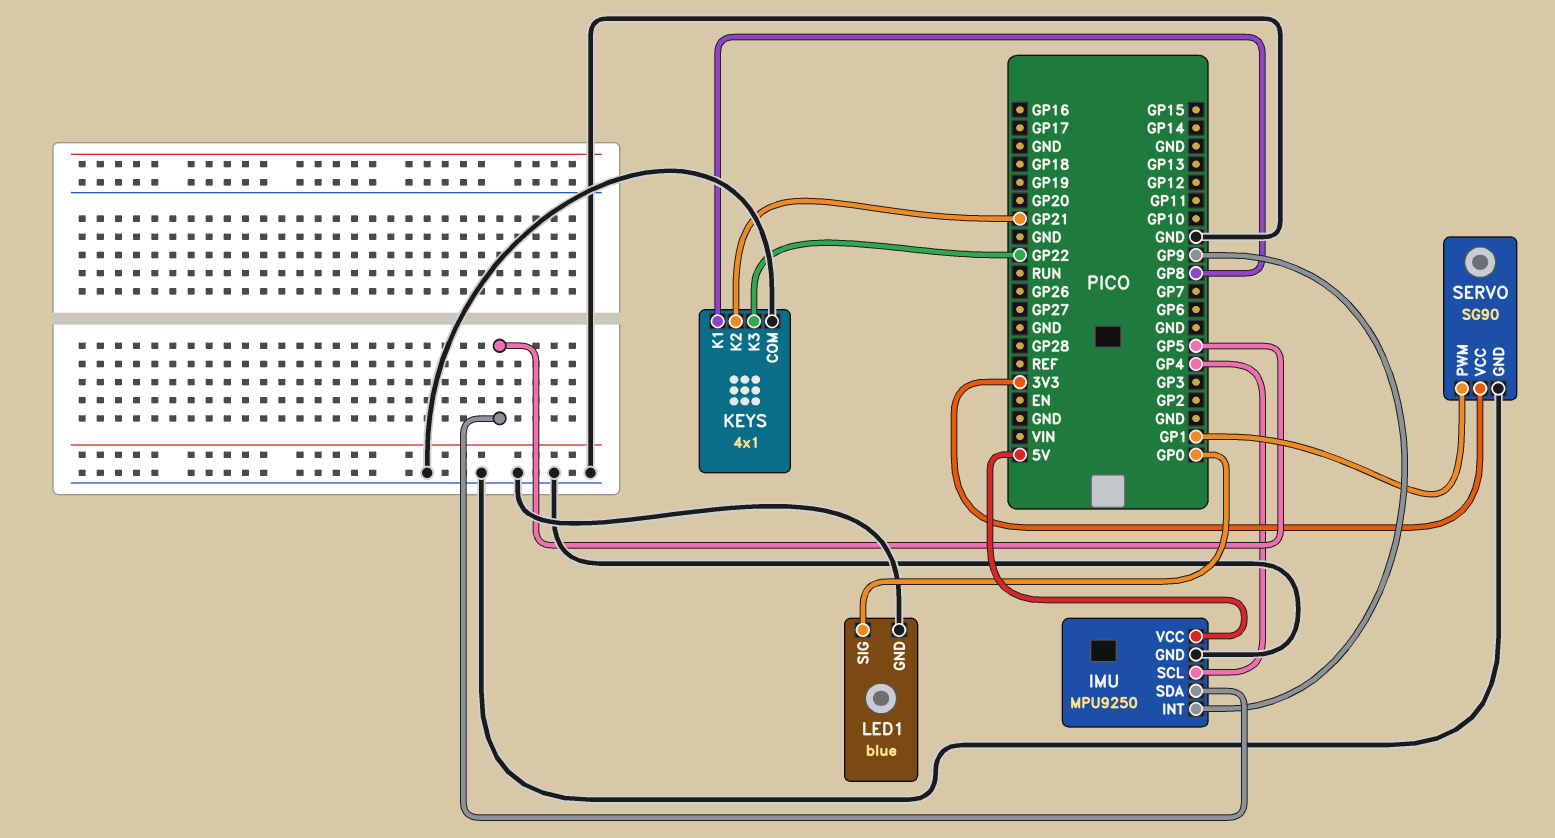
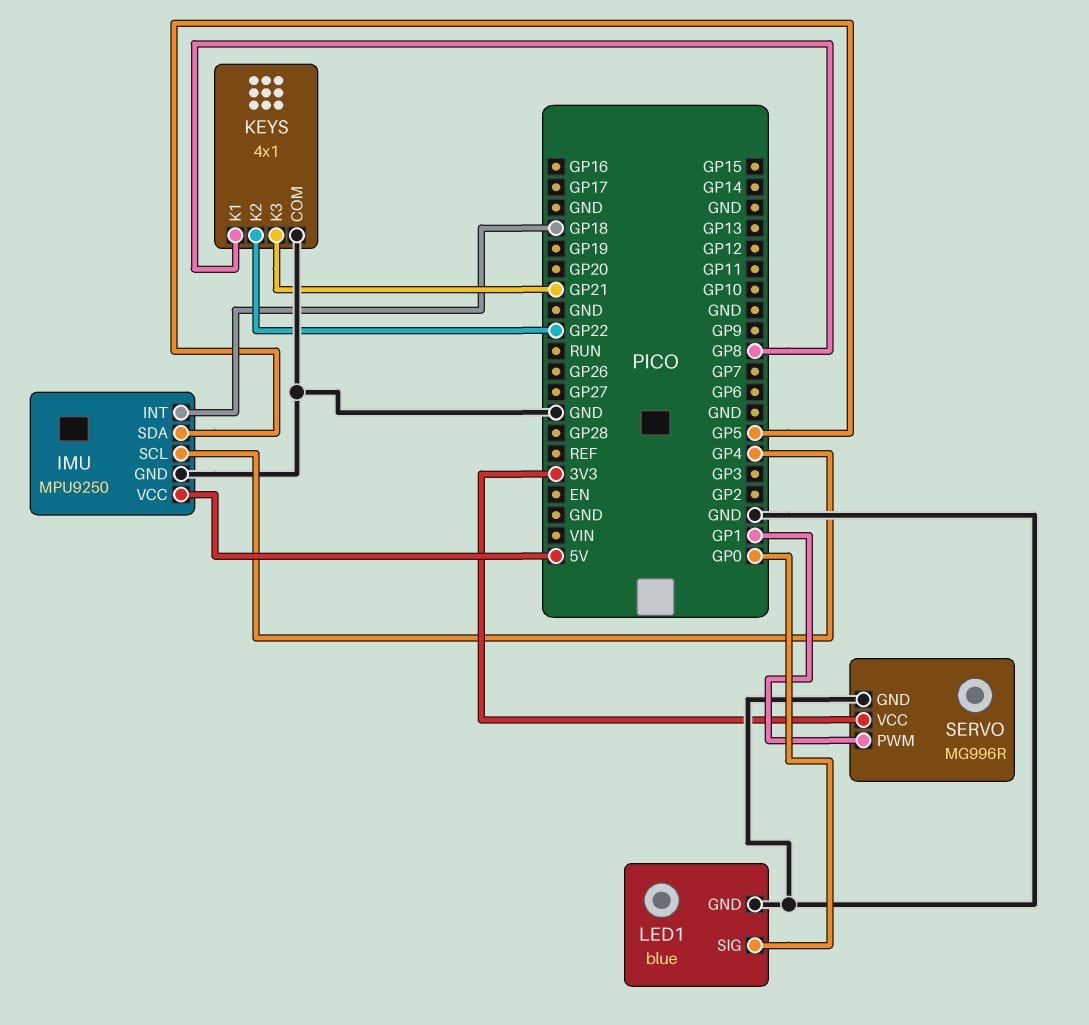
IMU pin INT: GP9 -> GP18
KEYS pin K2: GP21 -> GP22
KEYS pin K3: GP22 -> GP21
SERVO: SG90 -> MG996R

